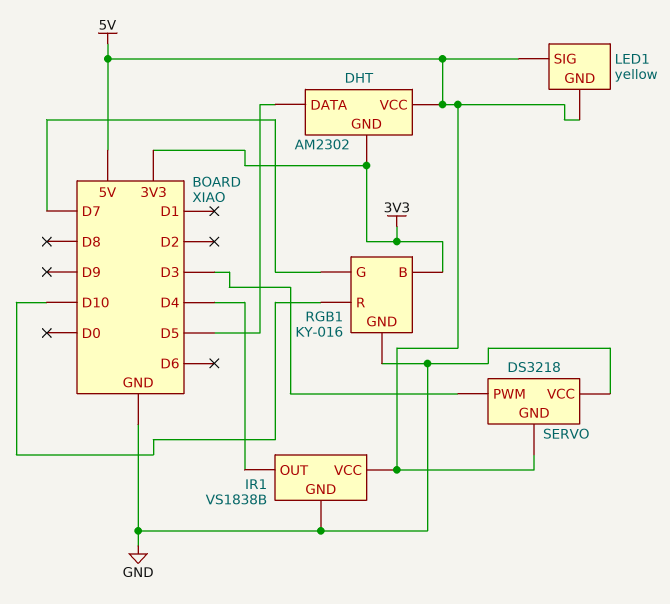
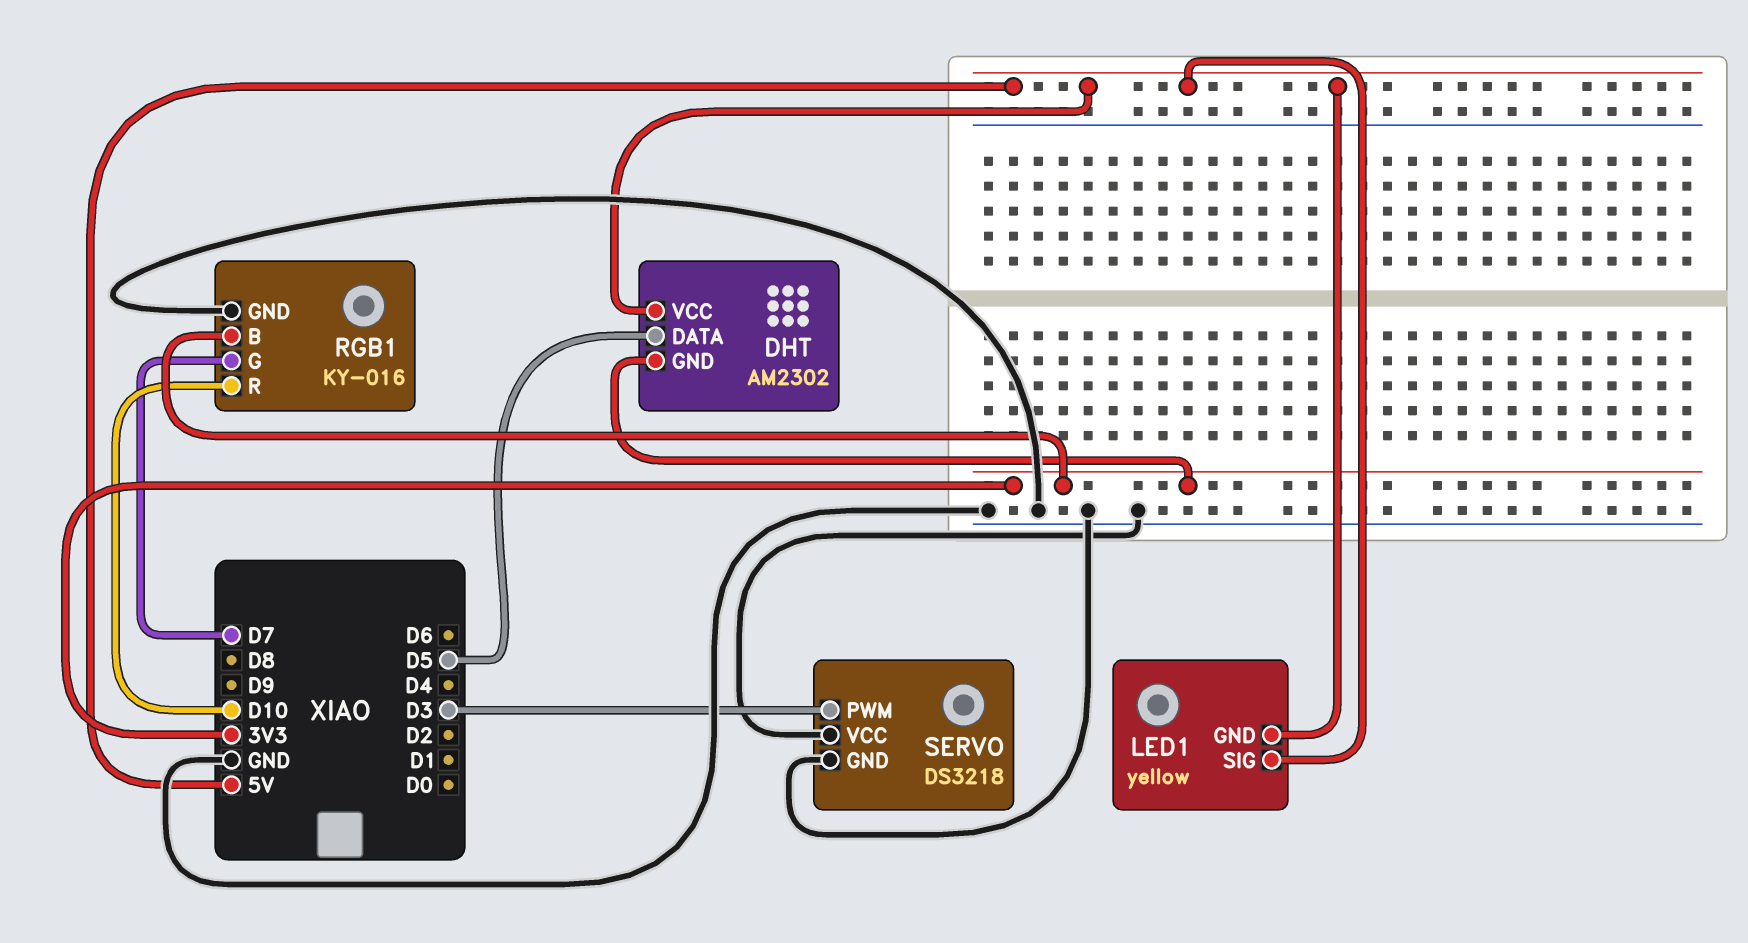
IR1: VS1838B -> none
IR1 pin GND: GND -> none
IR1 pin OUT: D4 -> none
IR1 pin VCC: 5V -> none
SERVO pin GND: 5V -> GND

